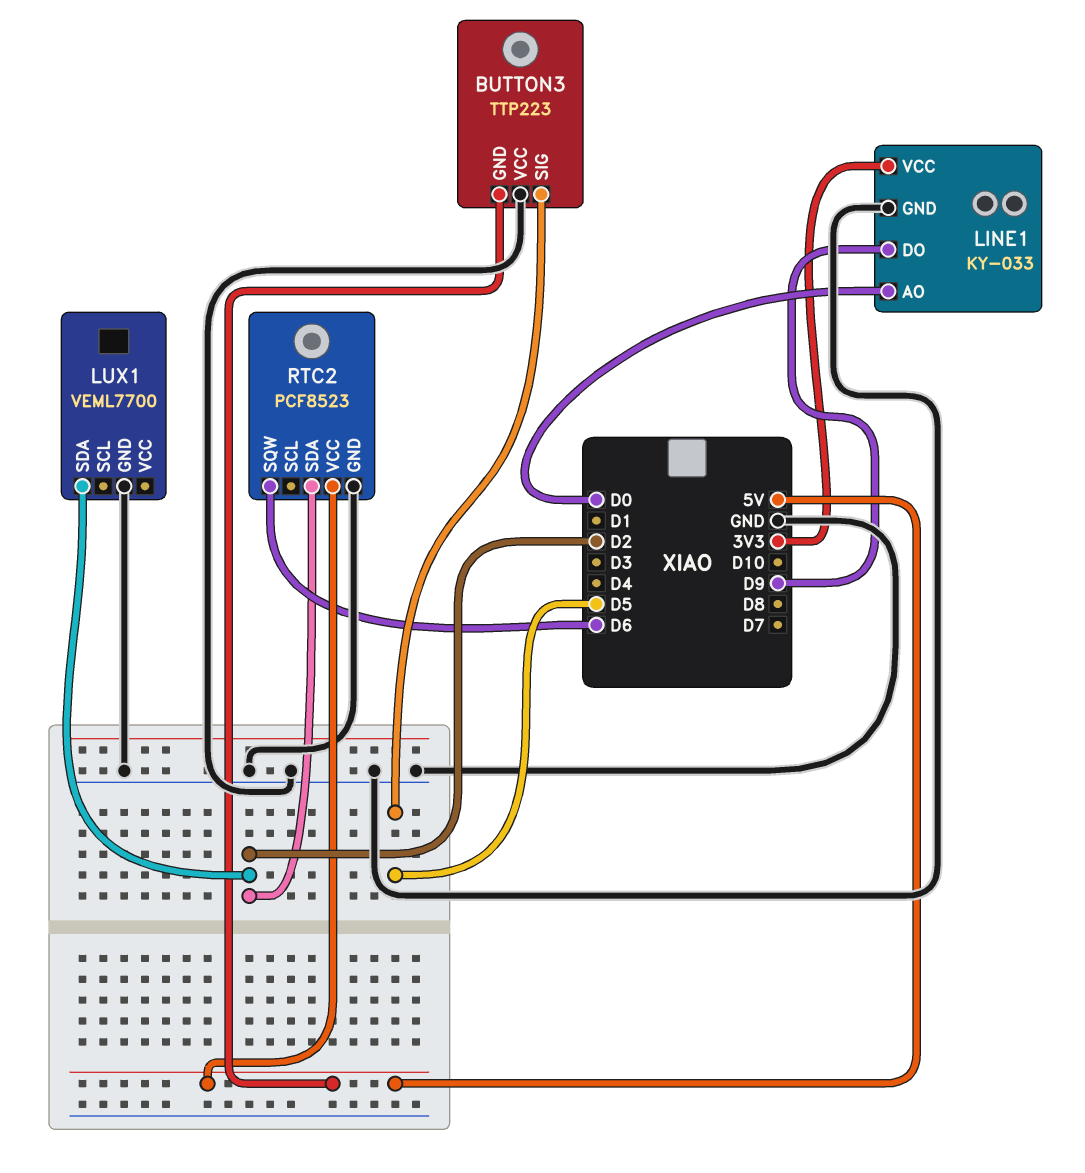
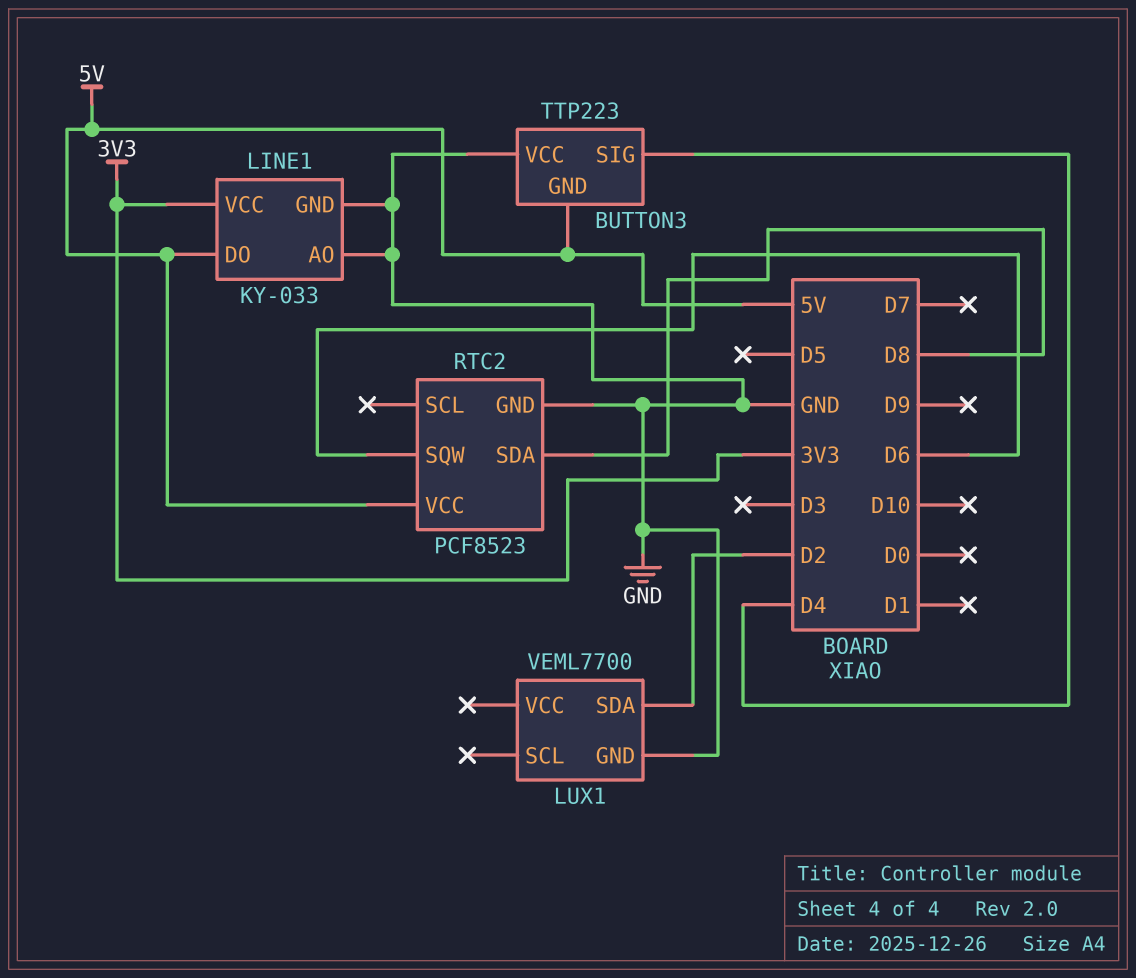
BUTTON3 pin SIG: D5 -> D4
LINE1 pin AO: D0 -> GND
LINE1 pin DO: D9 -> 5V
RTC2 pin SDA: D2 -> D8

